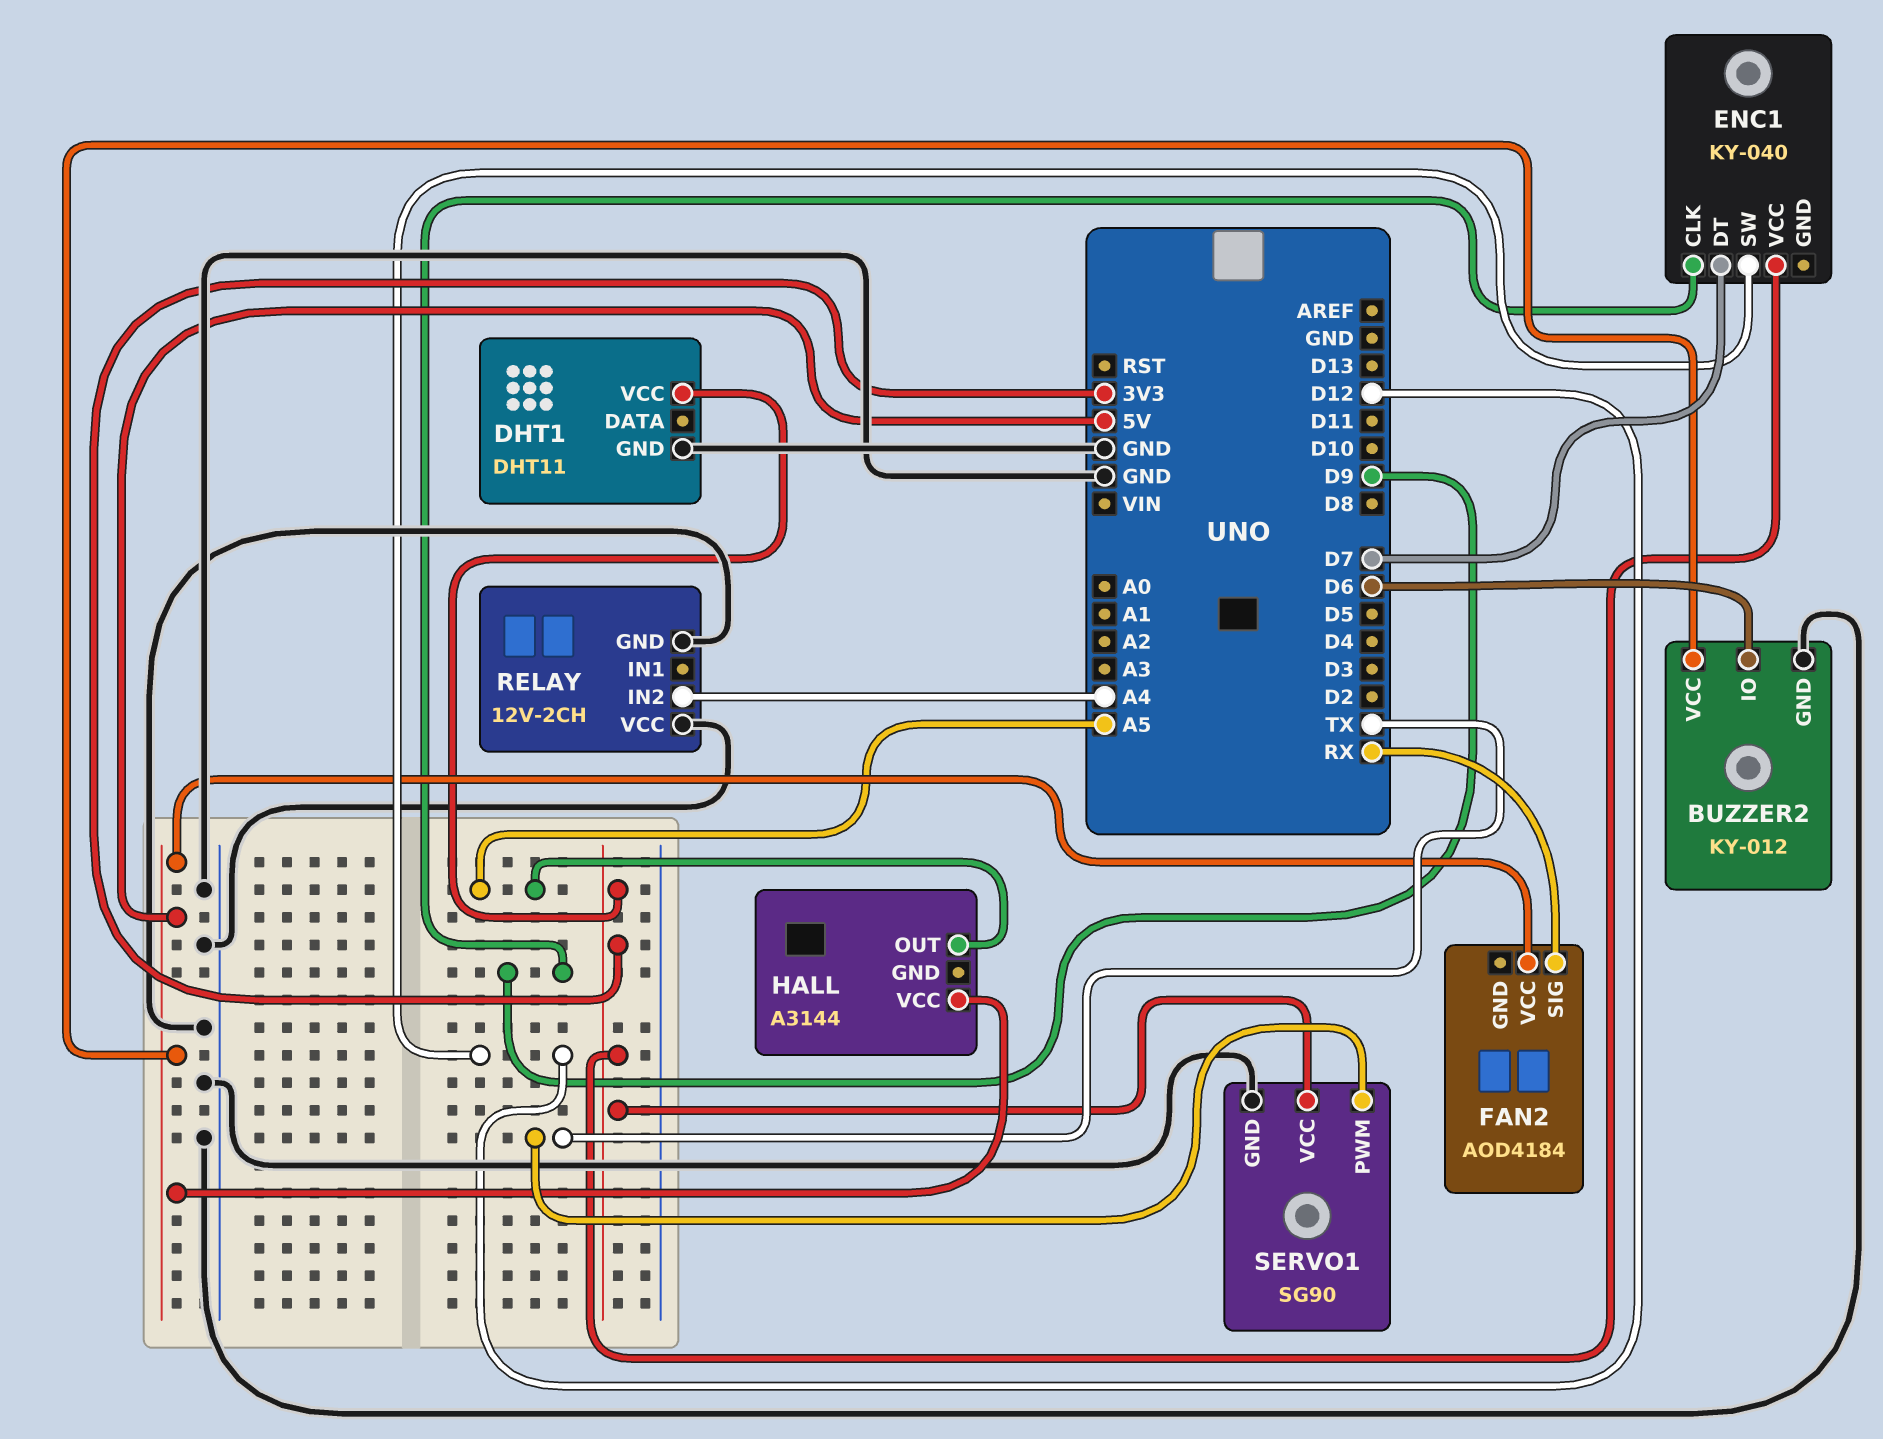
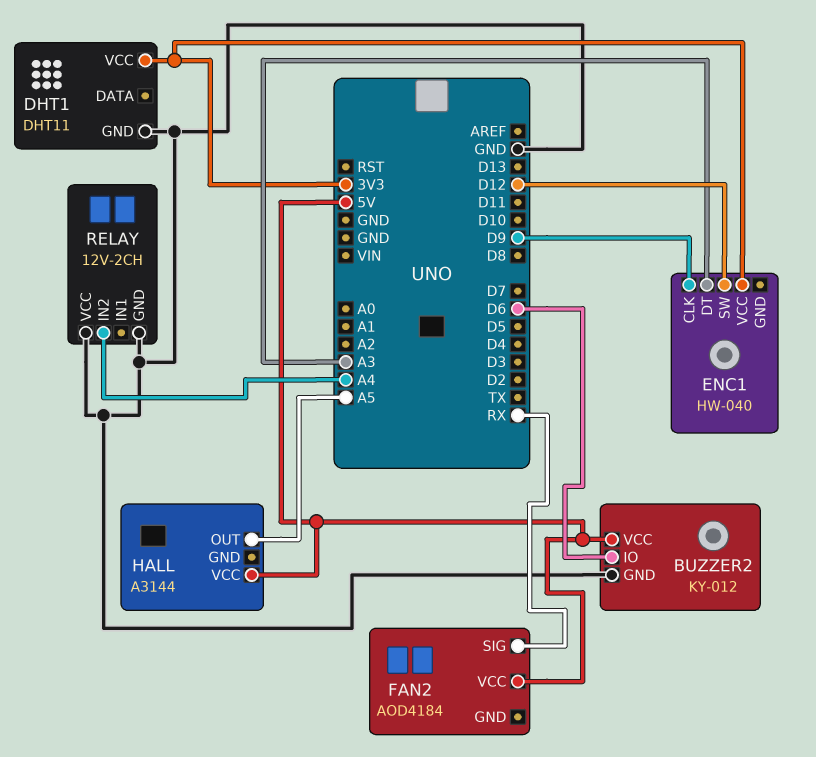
ENC1: KY-040 -> HW-040
ENC1 pin DT: D7 -> A3
SERVO1: SG90 -> none
SERVO1 pin GND: GND -> none
SERVO1 pin PWM: TX -> none
SERVO1 pin VCC: 3V3 -> none

